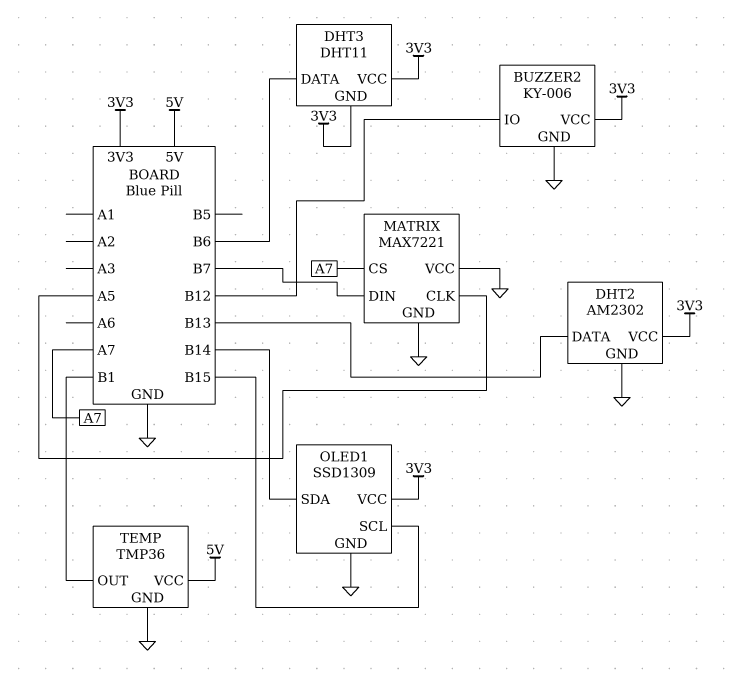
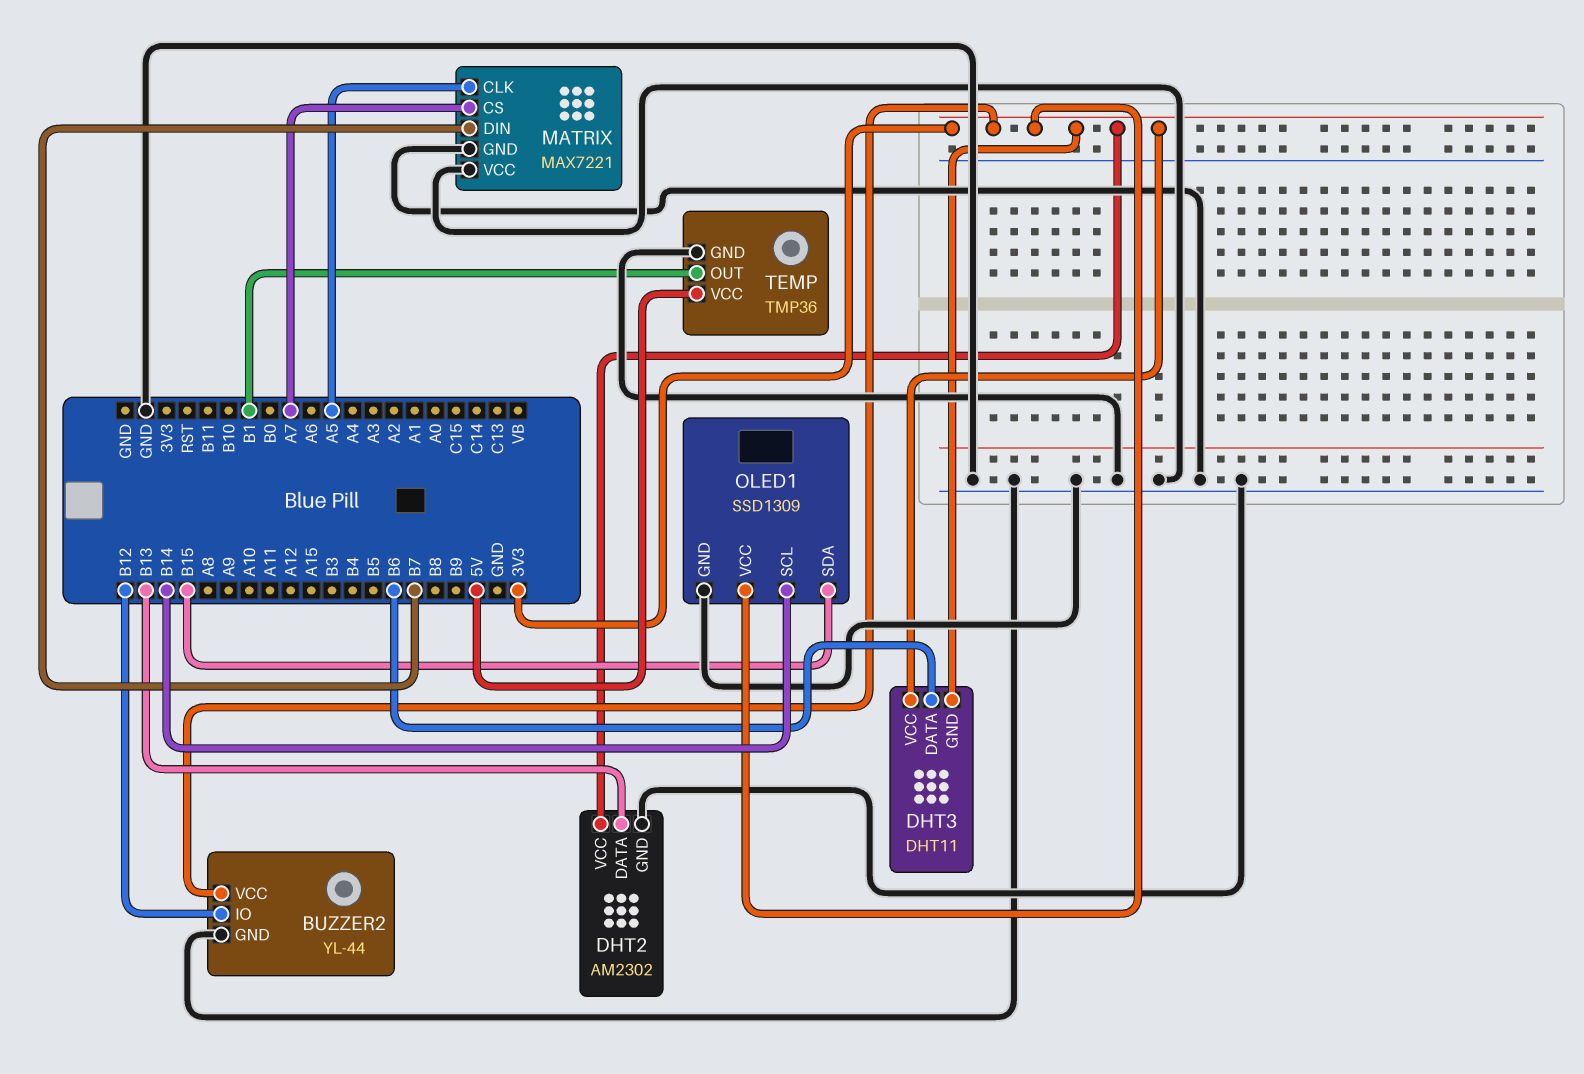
BUZZER2: KY-006 -> YL-44
OLED1 pin SCL: B15 -> B14
OLED1 pin SDA: B14 -> B15

